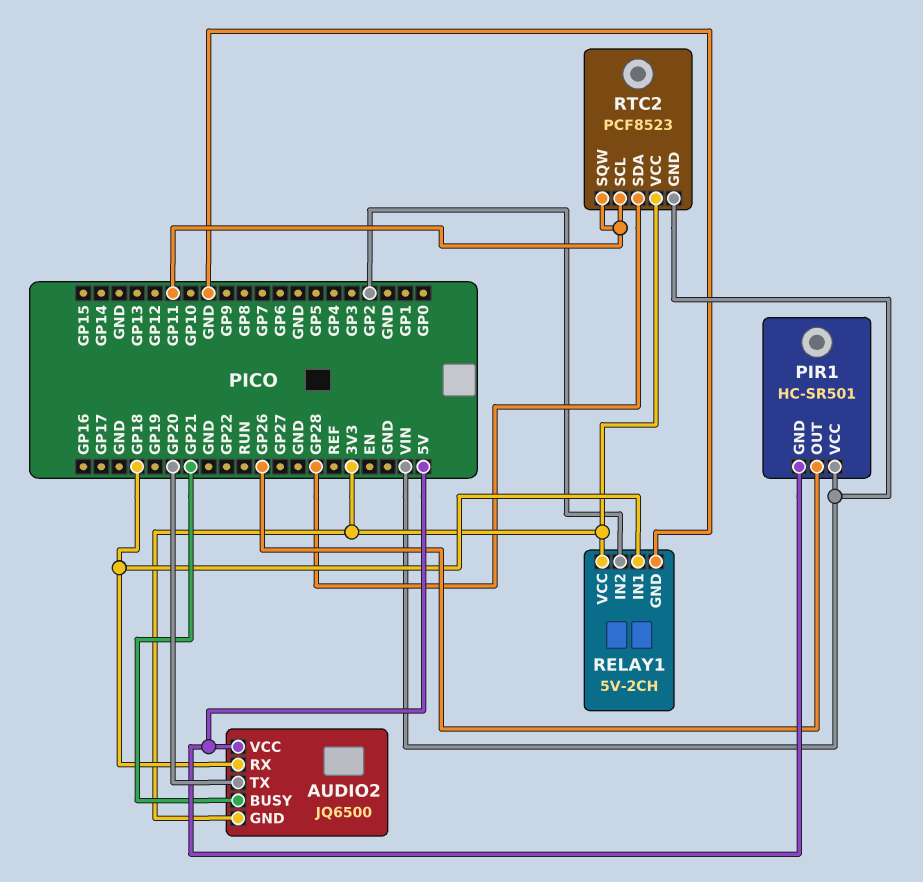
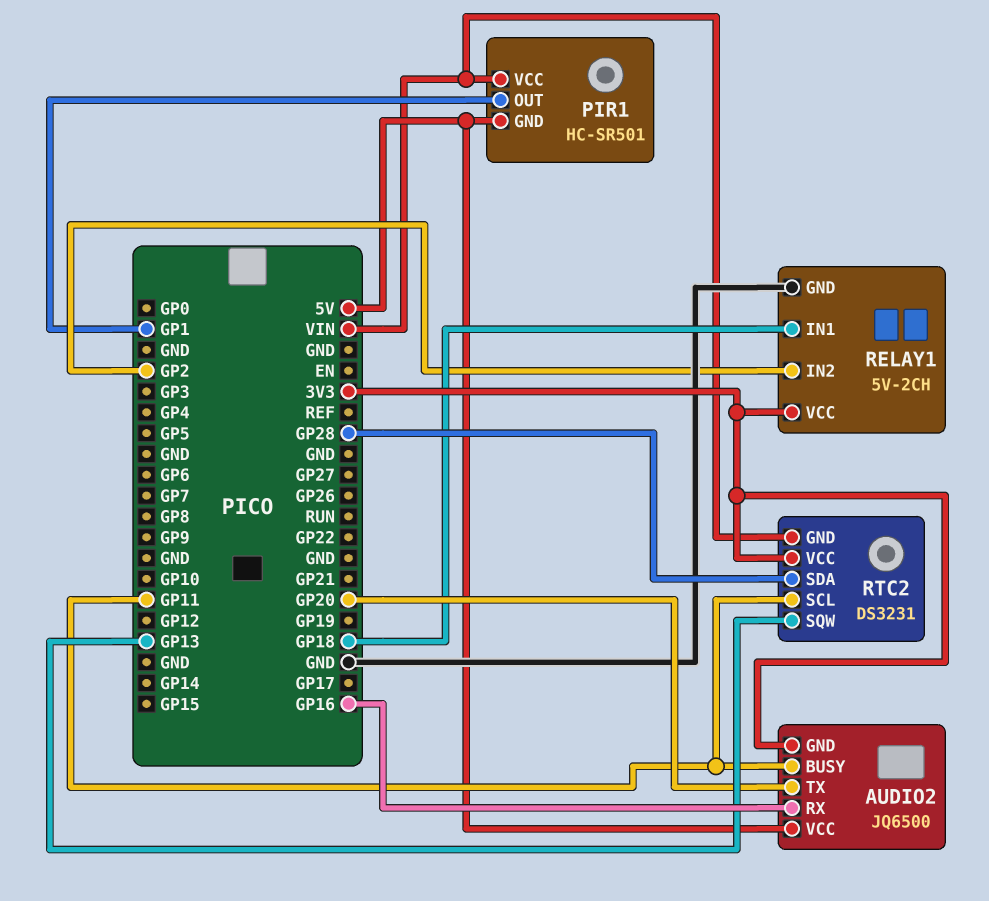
AUDIO2 pin BUSY: GP21 -> GP11
AUDIO2 pin RX: GP18 -> GP16
PIR1 pin OUT: GP26 -> GP1
RTC2: PCF8523 -> DS3231
RTC2 pin SQW: GP11 -> GP13

